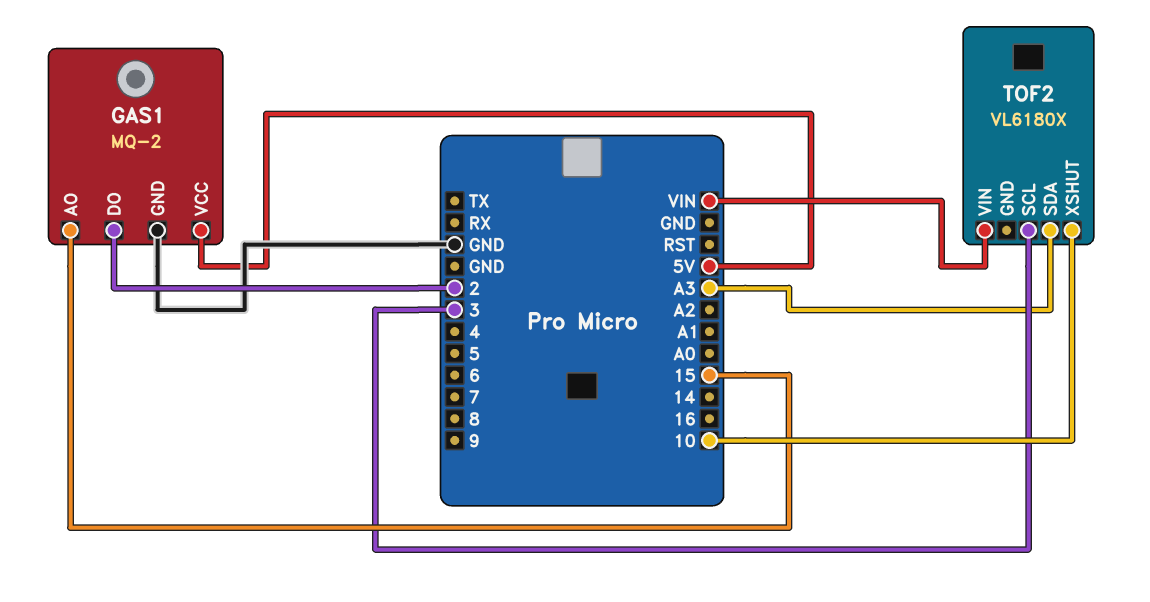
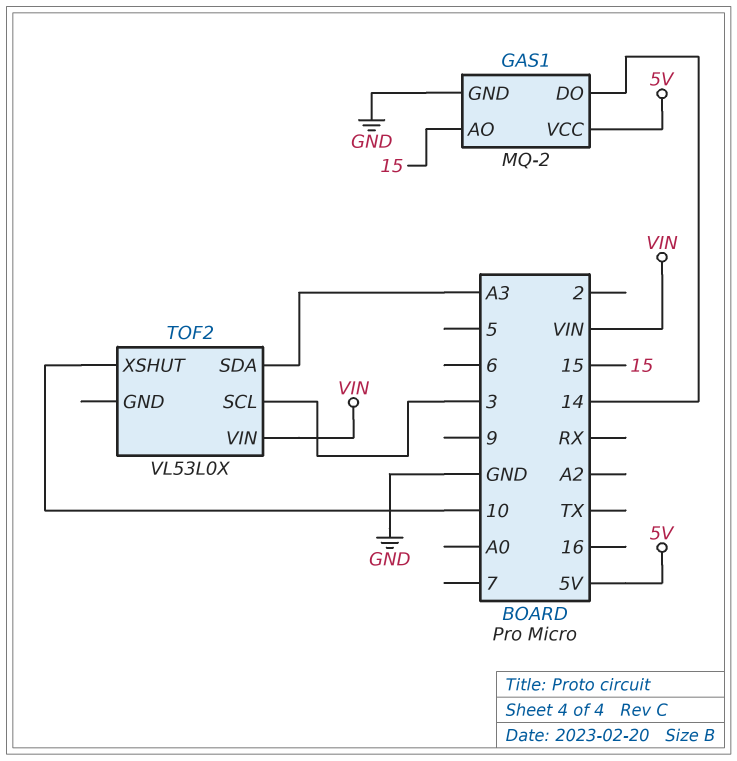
GAS1 pin DO: 2 -> 14
TOF2: VL6180X -> VL53L0X

